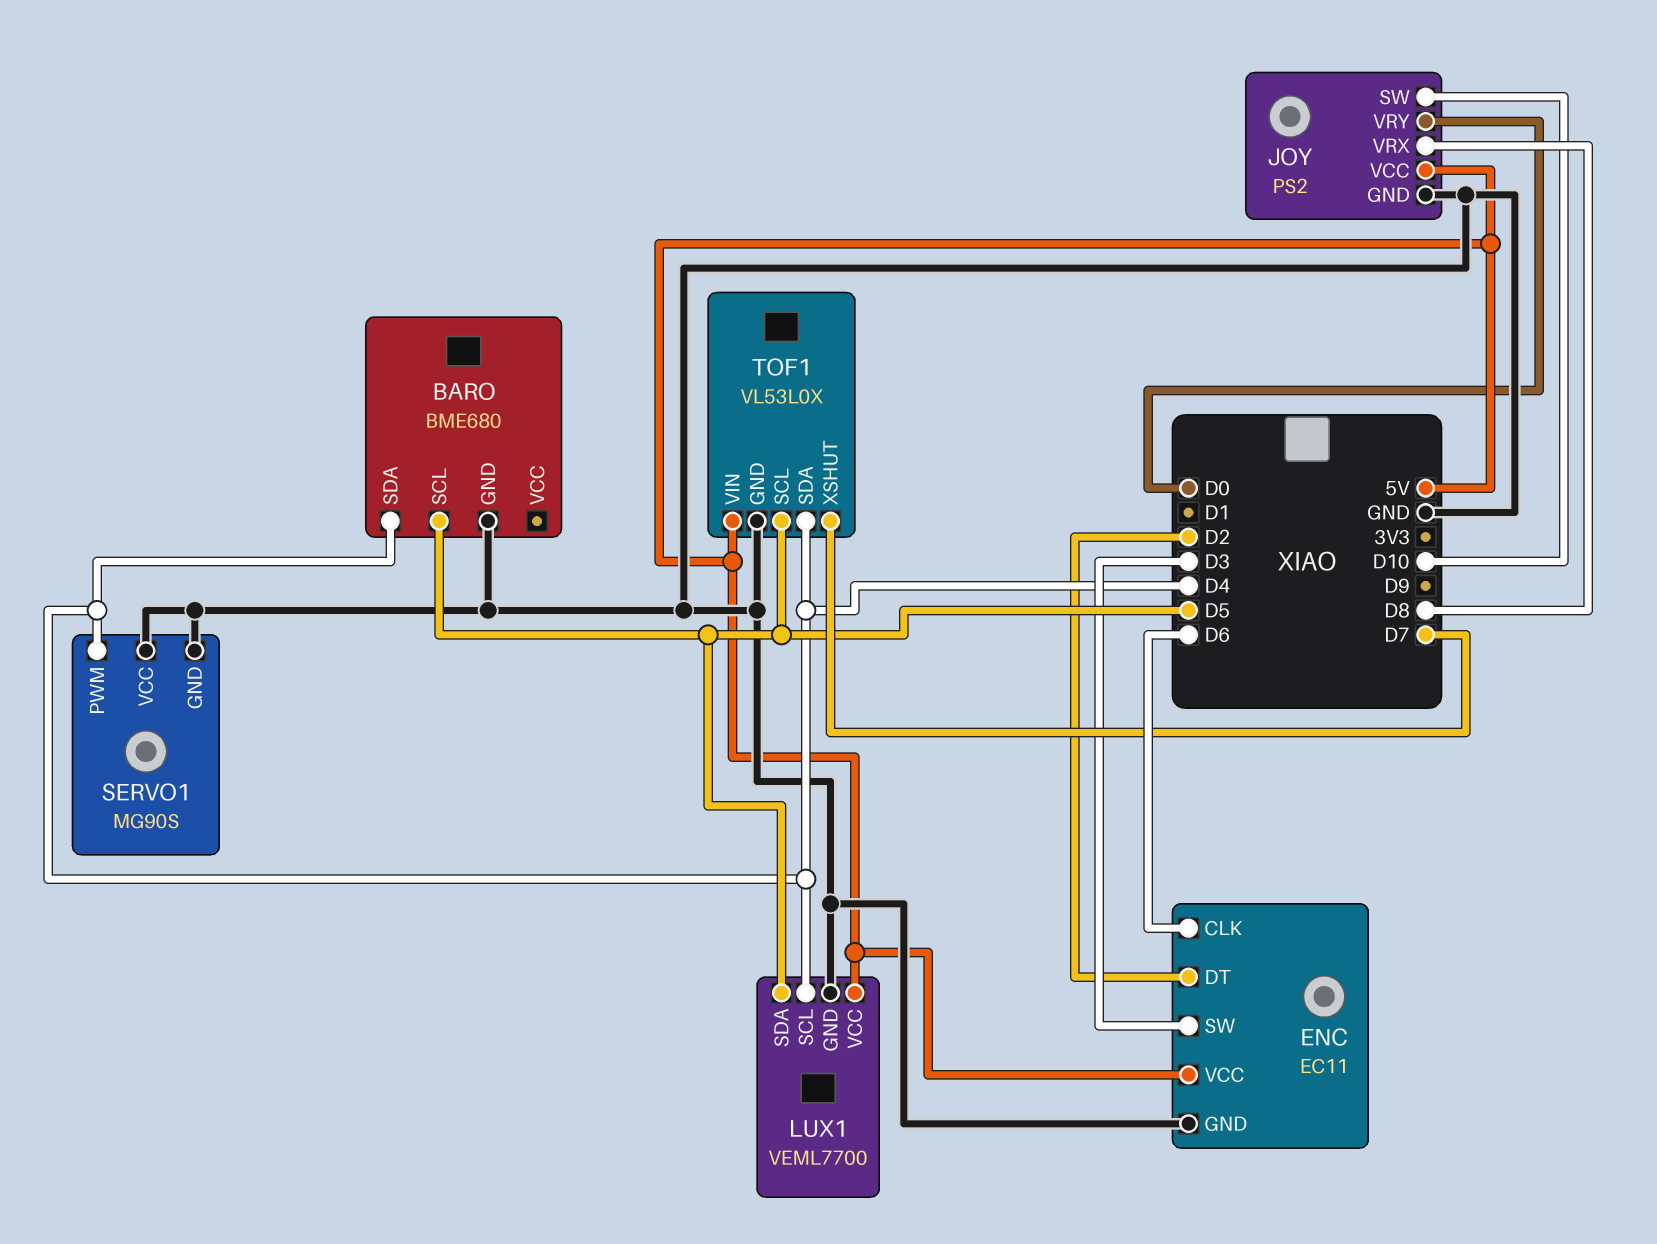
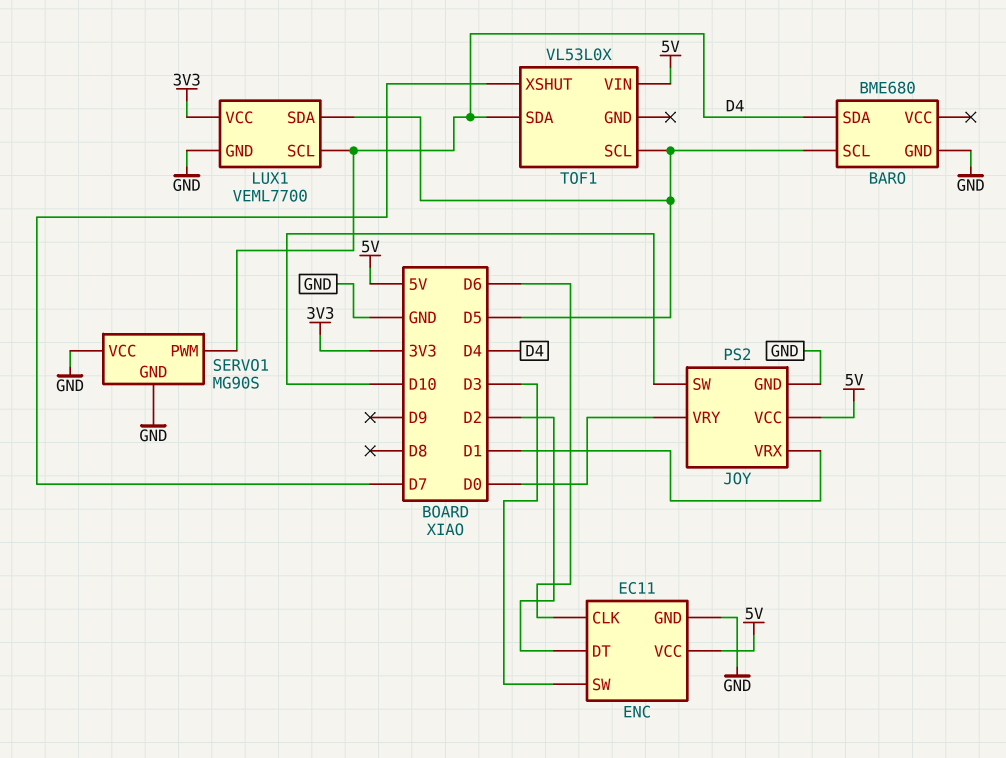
JOY pin VRX: D8 -> D1
LUX1 pin VCC: 5V -> 3V3
TOF1 pin GND: GND -> none

